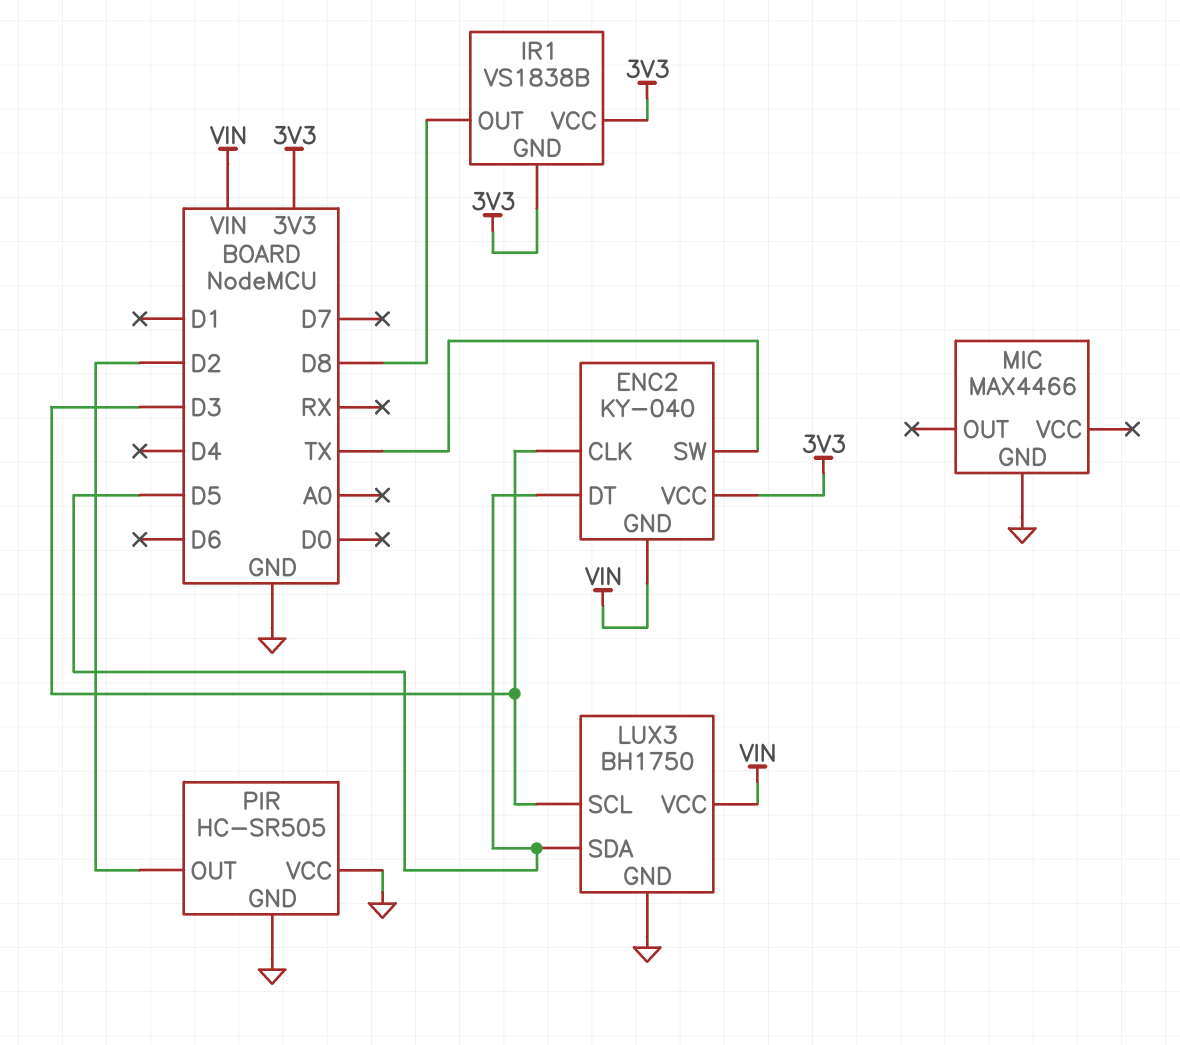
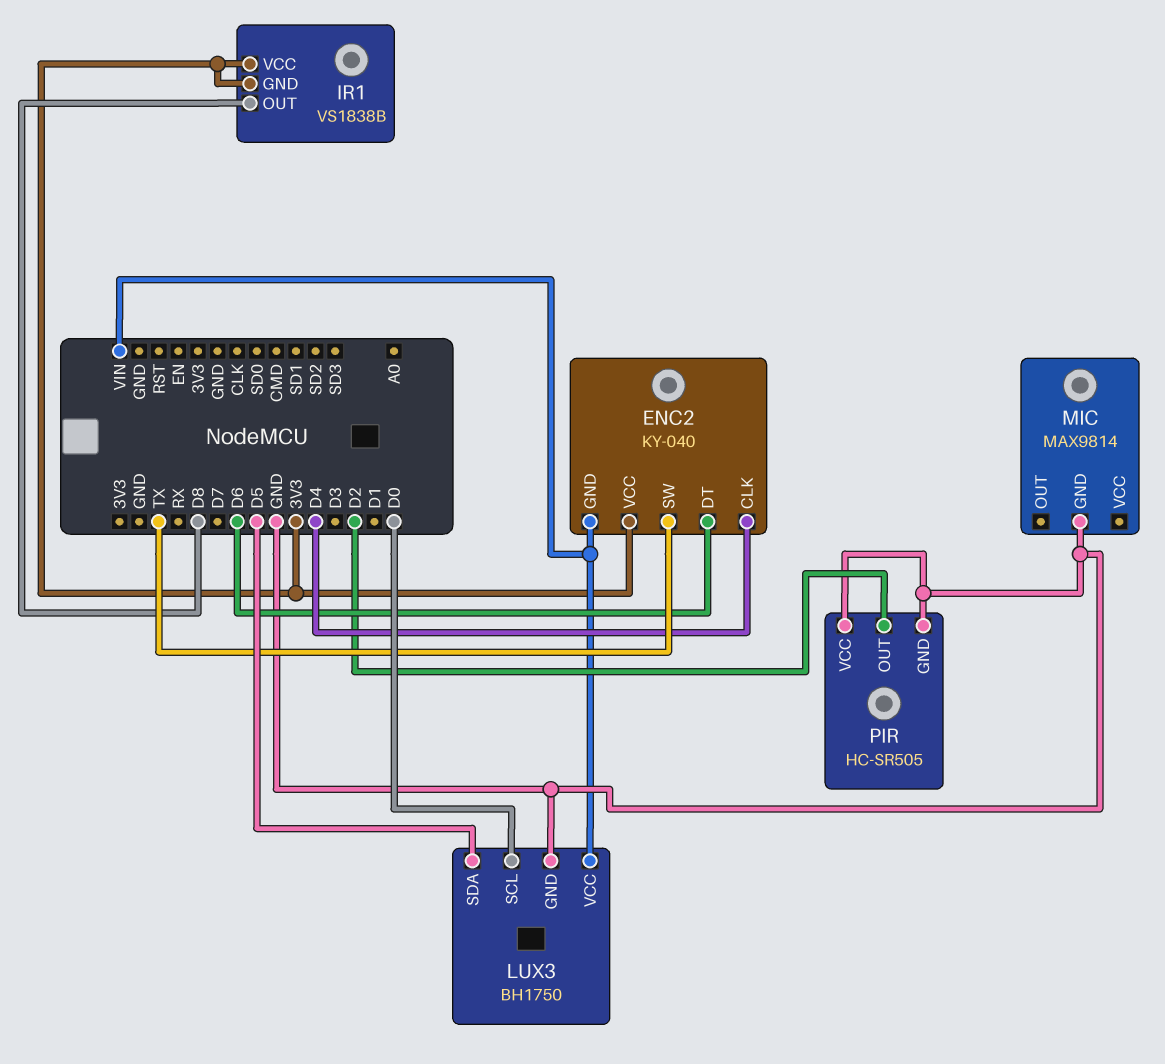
ENC2 pin CLK: D3 -> D4
ENC2 pin DT: D5 -> D6
LUX3 pin SCL: D3 -> D0
MIC: MAX4466 -> MAX9814

